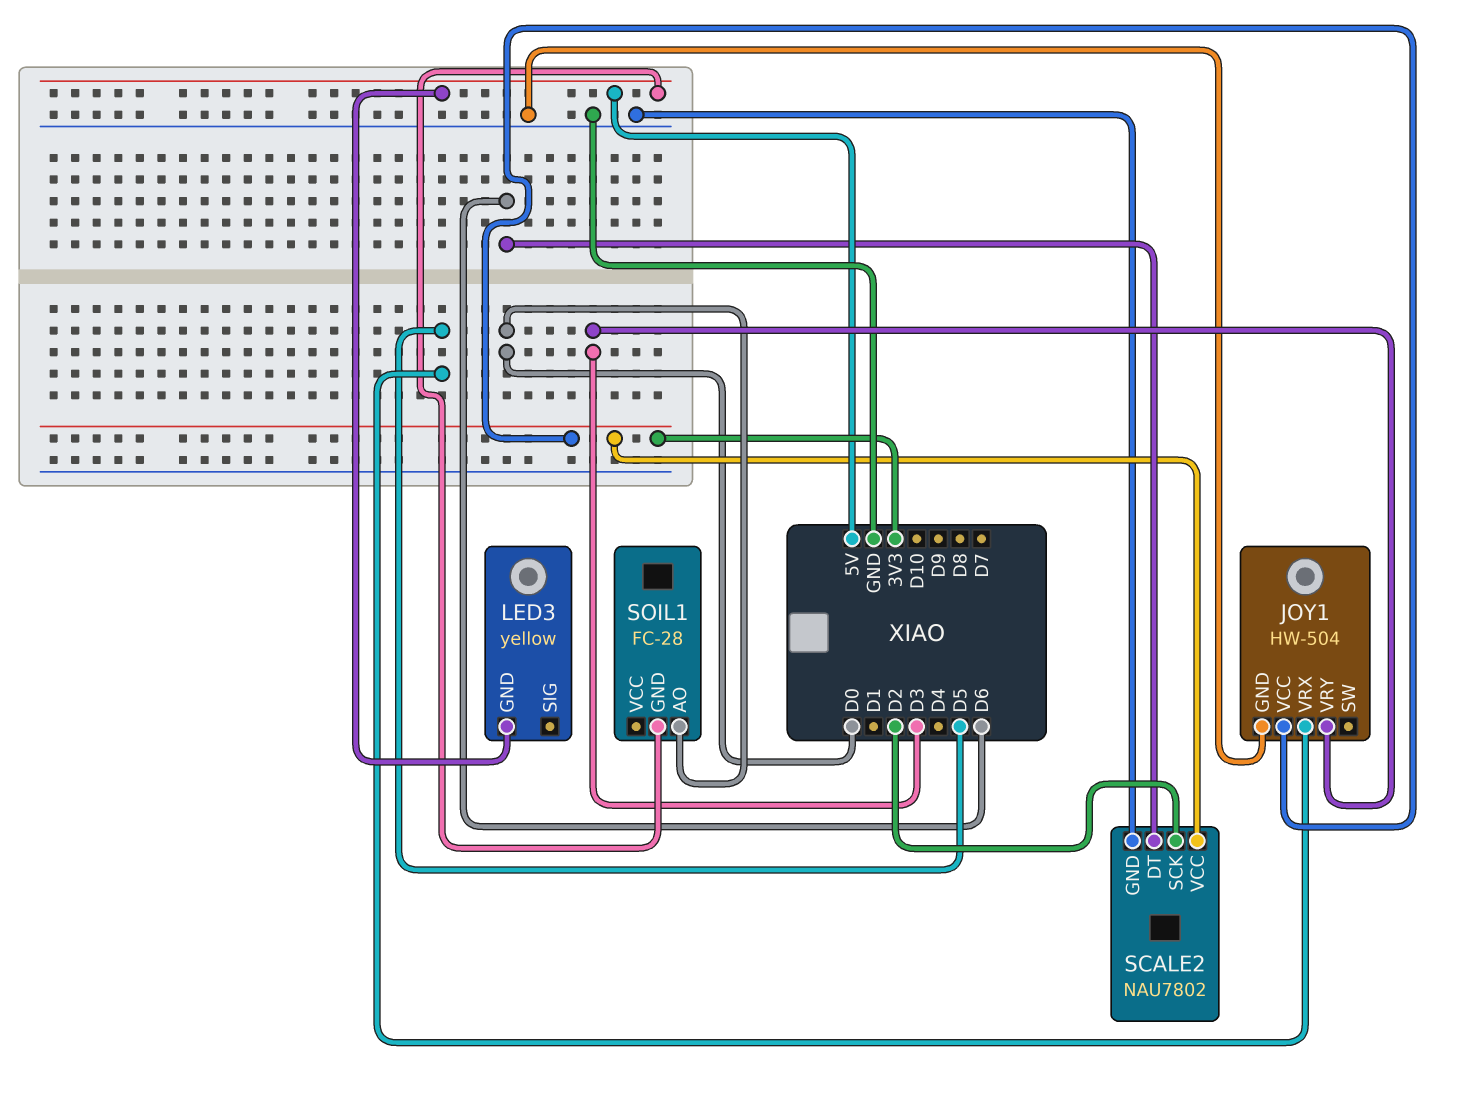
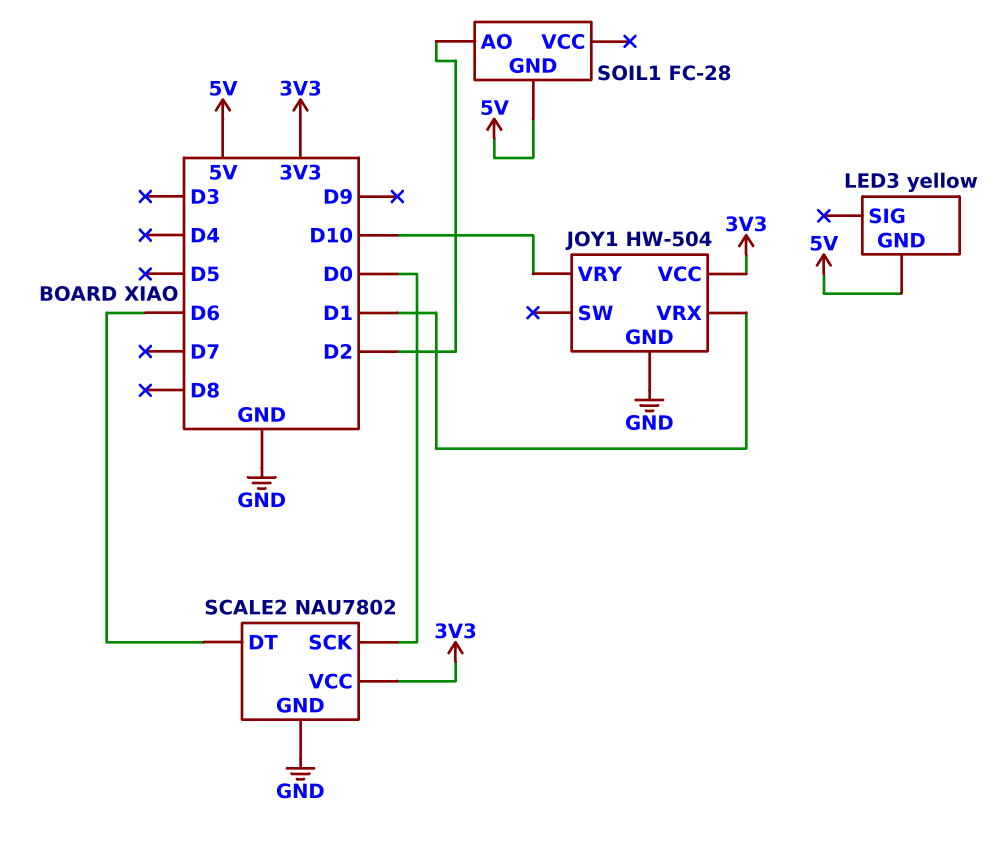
JOY1 pin VRX: D5 -> D1
JOY1 pin VRY: D3 -> D10
SCALE2 pin SCK: D2 -> D0
SOIL1 pin AO: D0 -> D2

